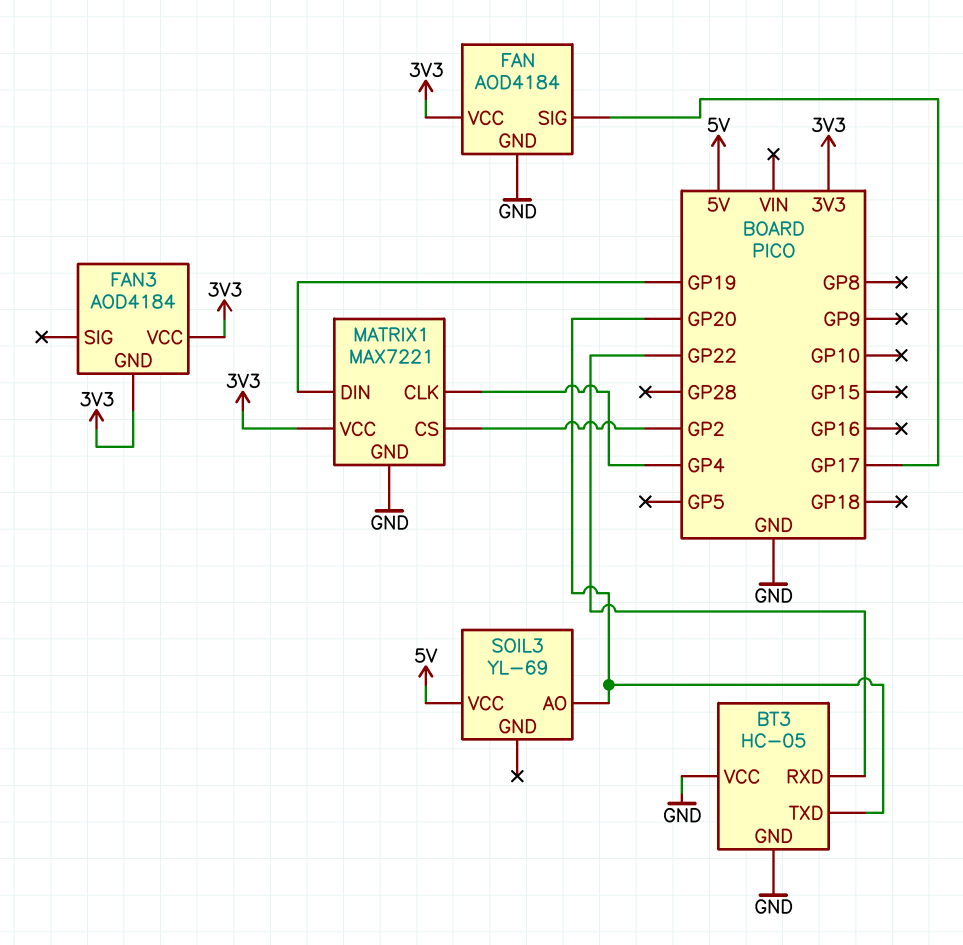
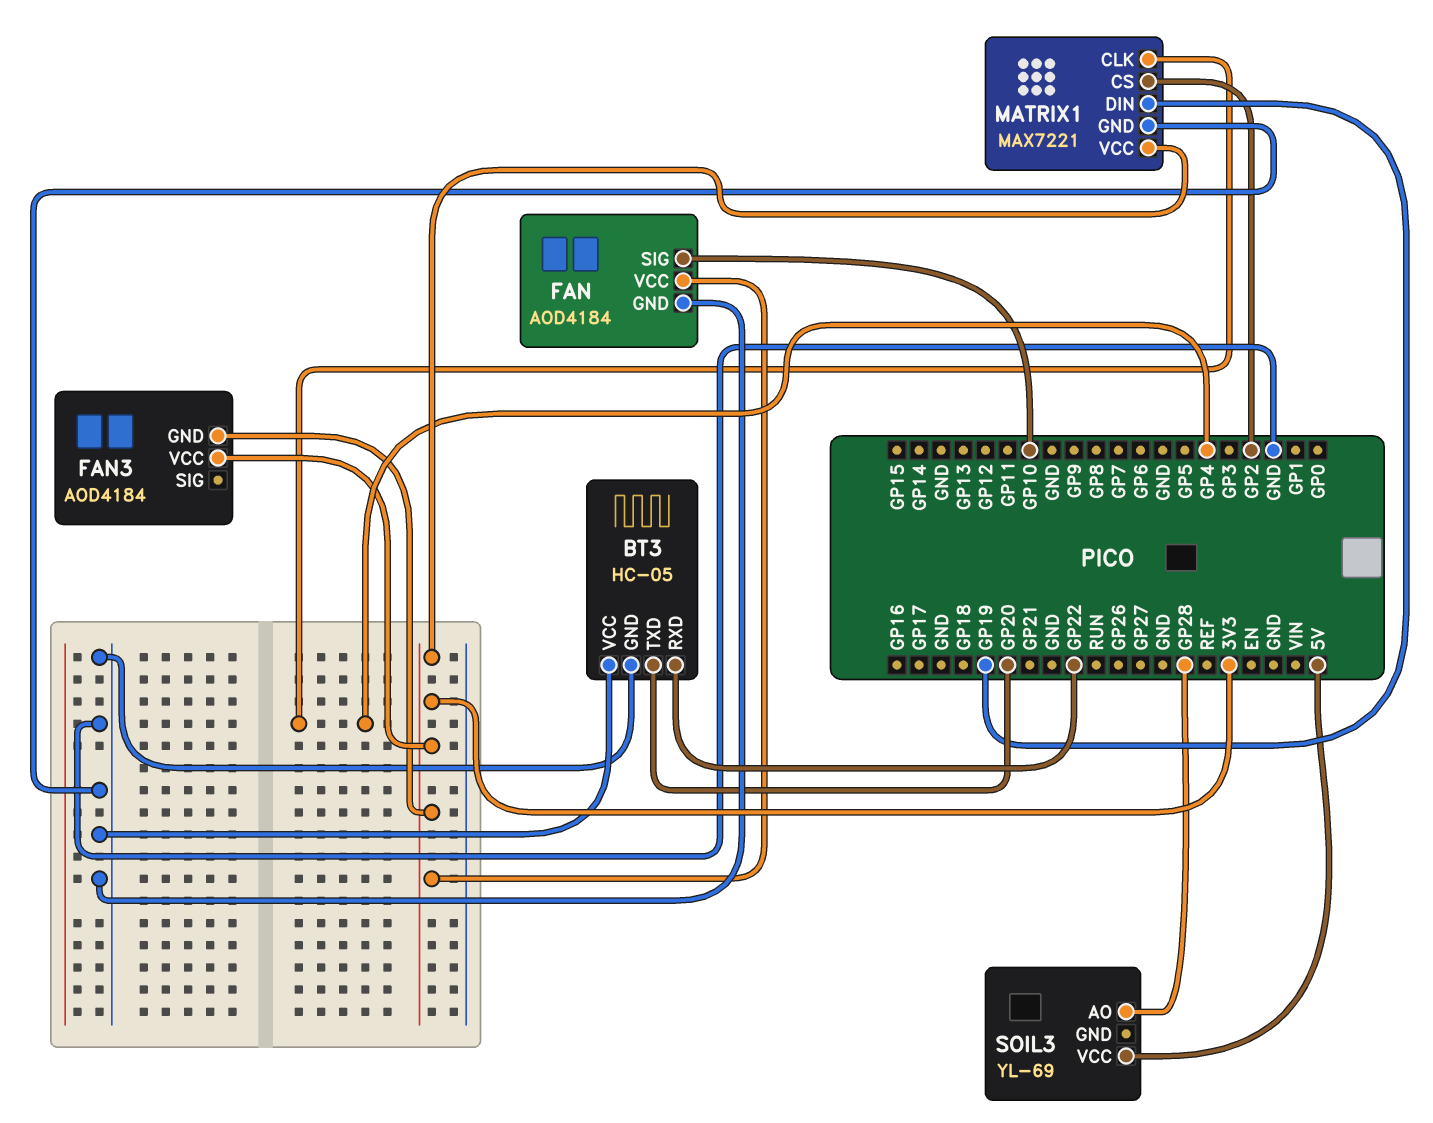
FAN pin SIG: GP17 -> GP10
SOIL3 pin AO: GP20 -> GP28

